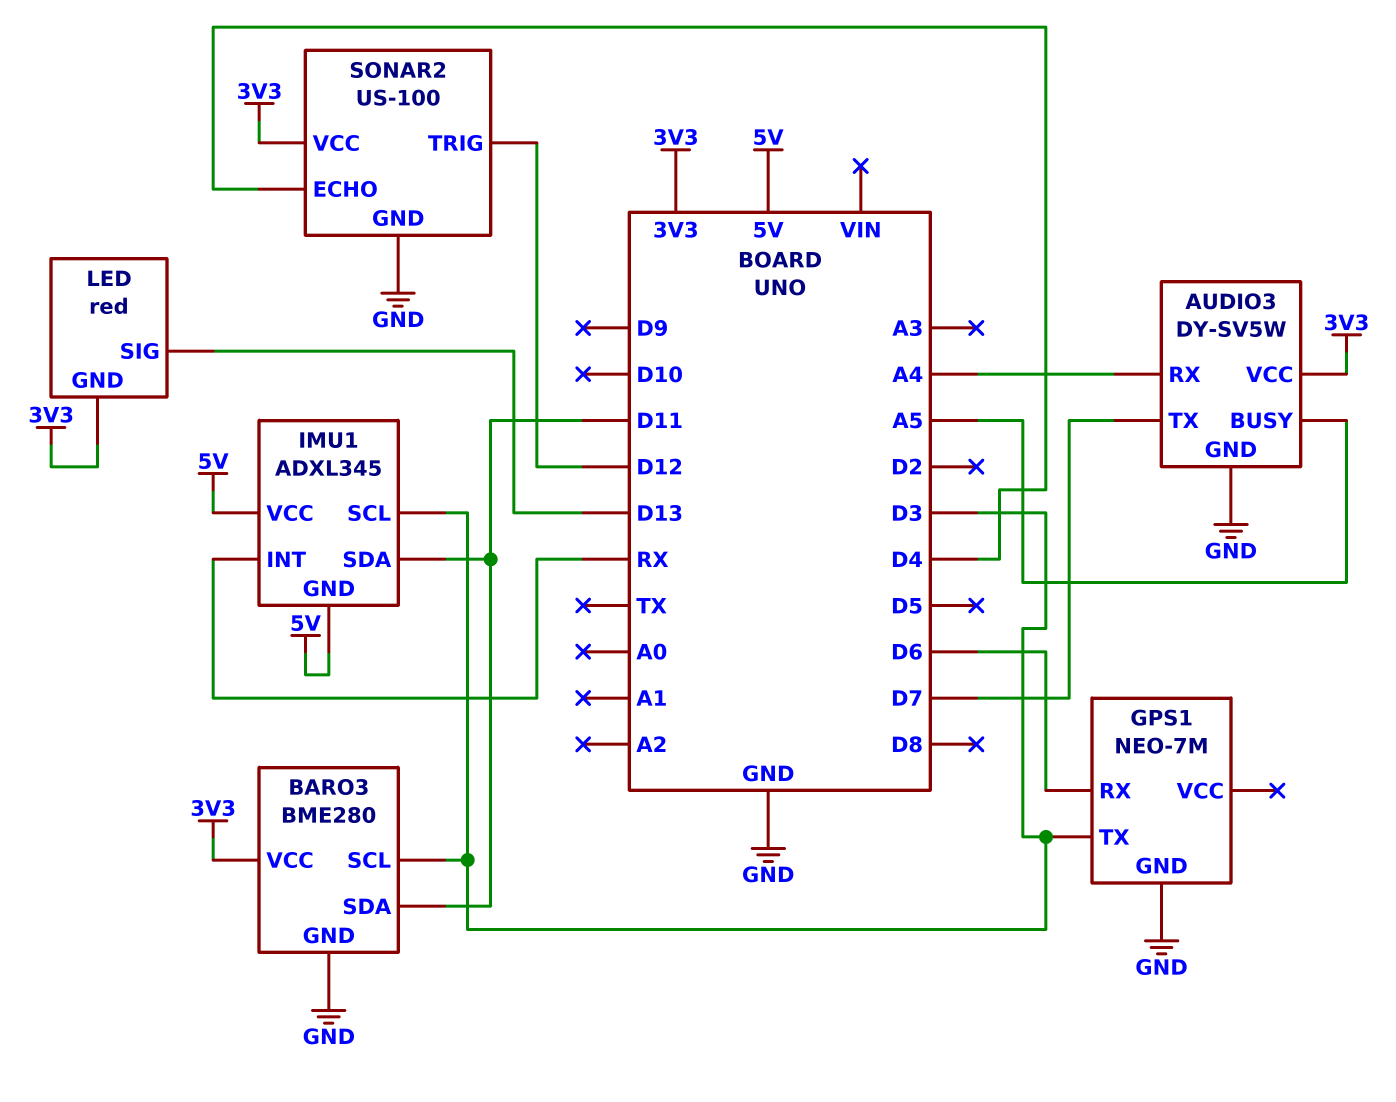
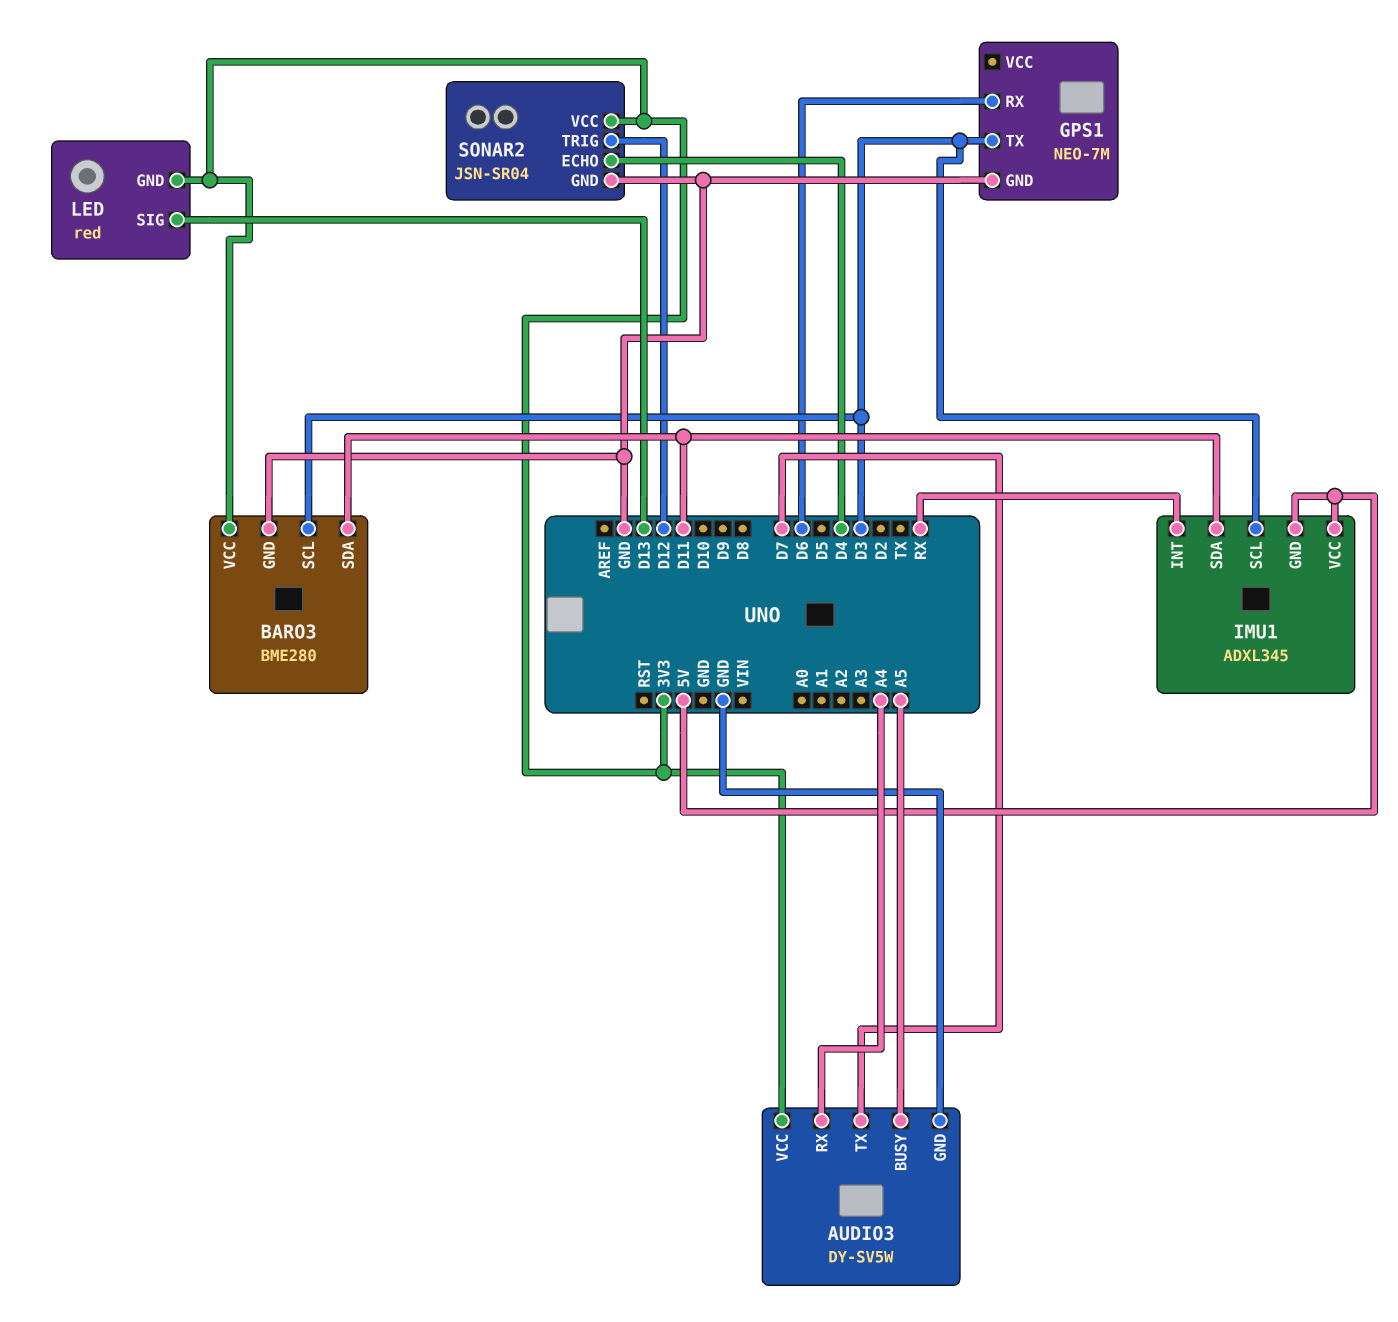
SONAR2: US-100 -> JSN-SR04

